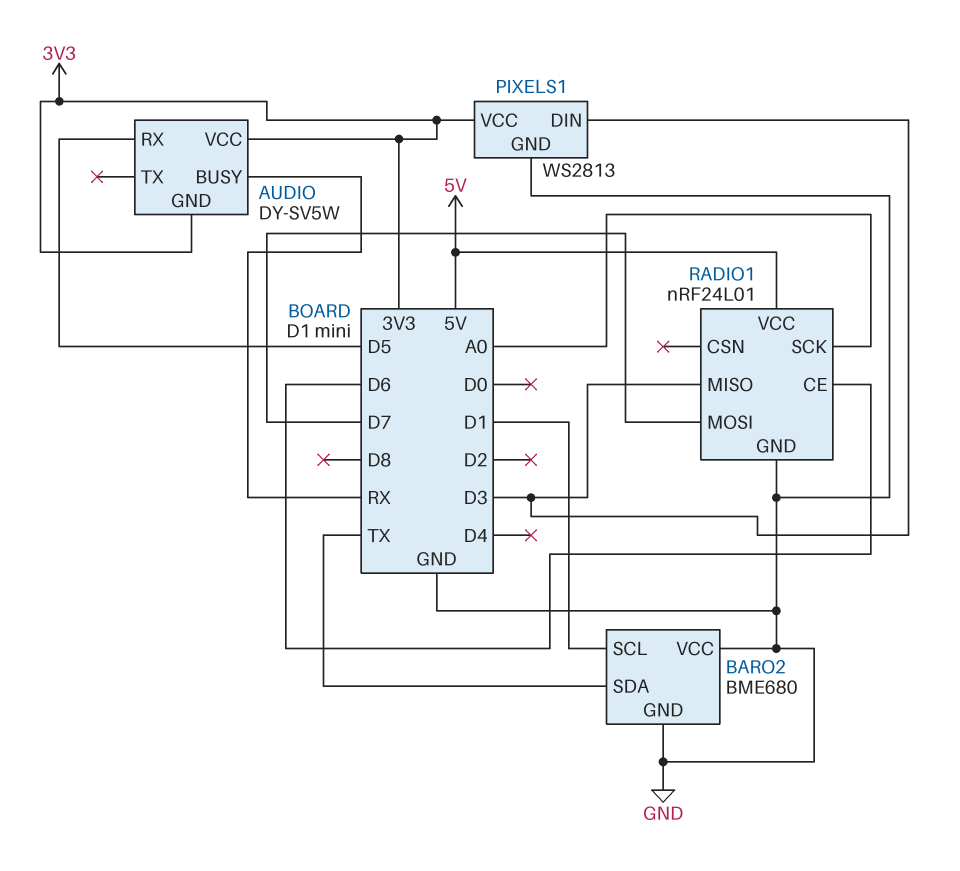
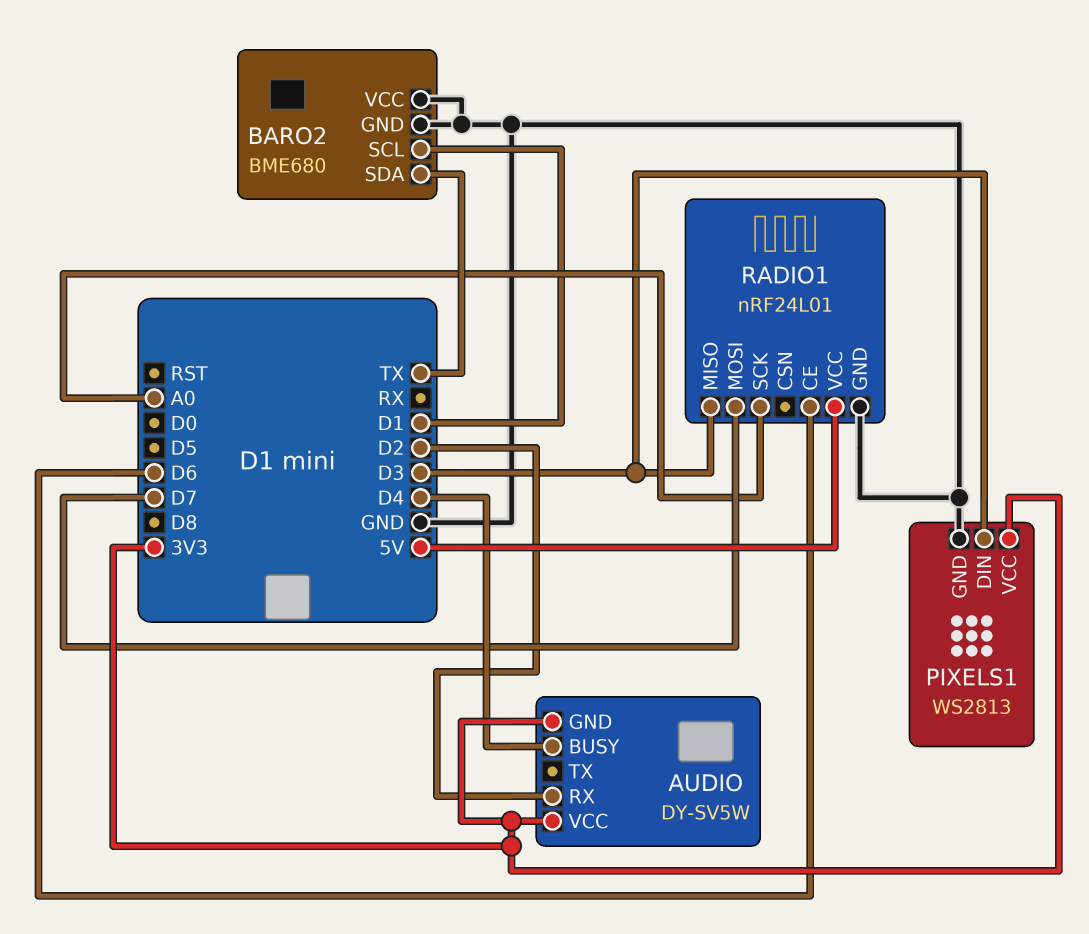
AUDIO pin BUSY: RX -> D4
AUDIO pin RX: D5 -> D2

